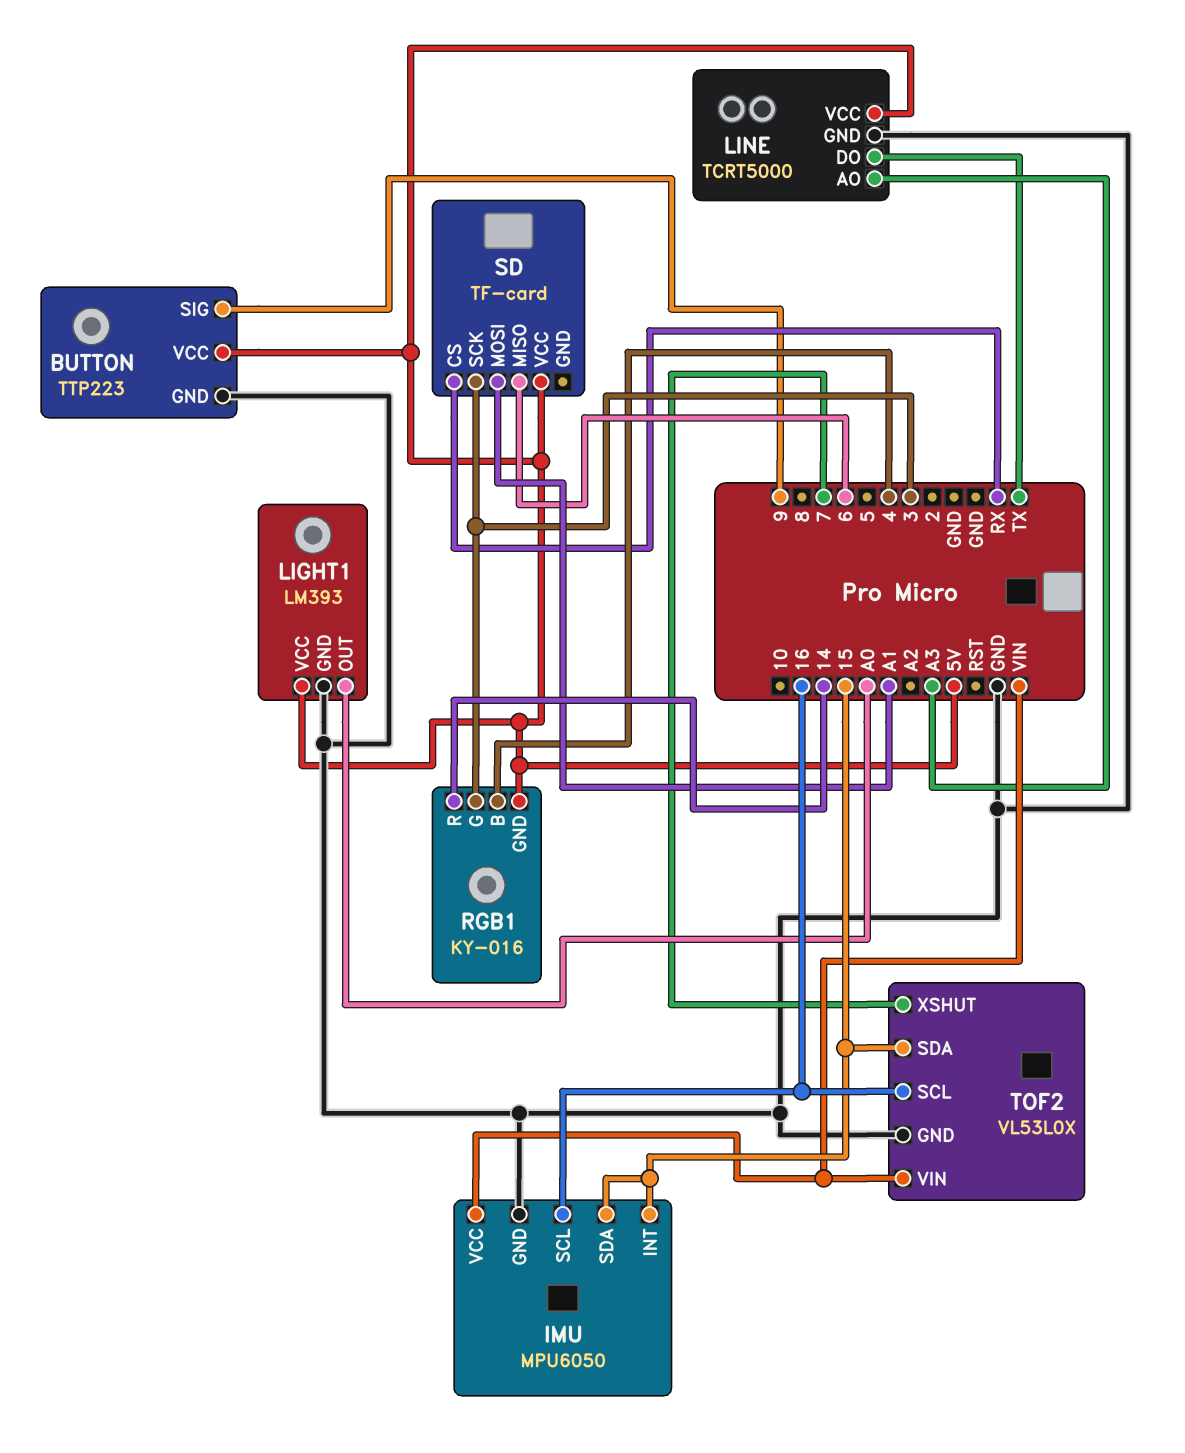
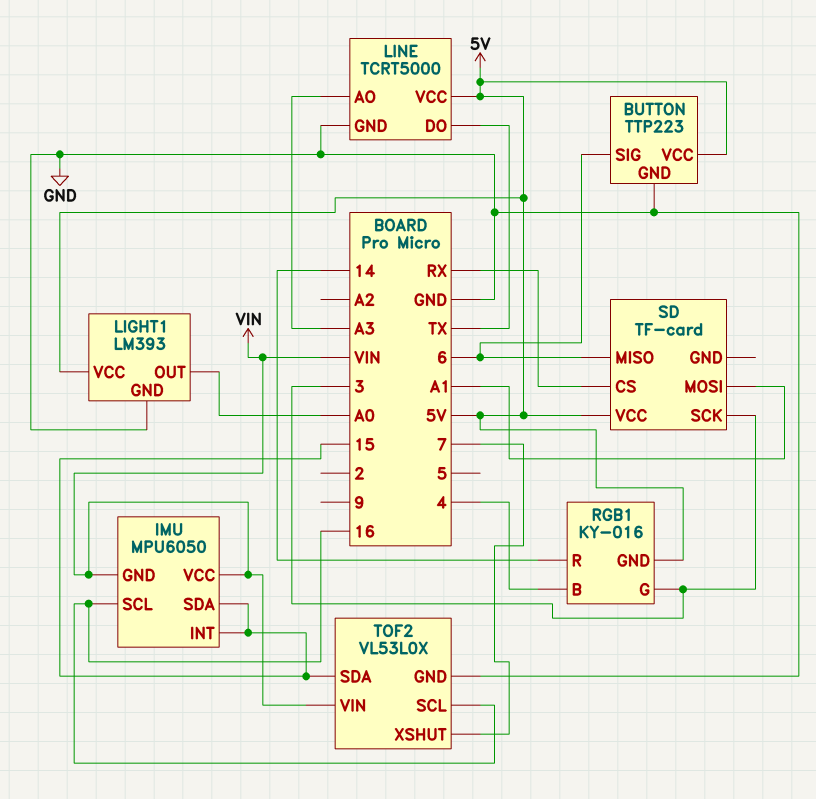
BUTTON pin SIG: 9 -> 6
IMU pin GND: GND -> VIN

